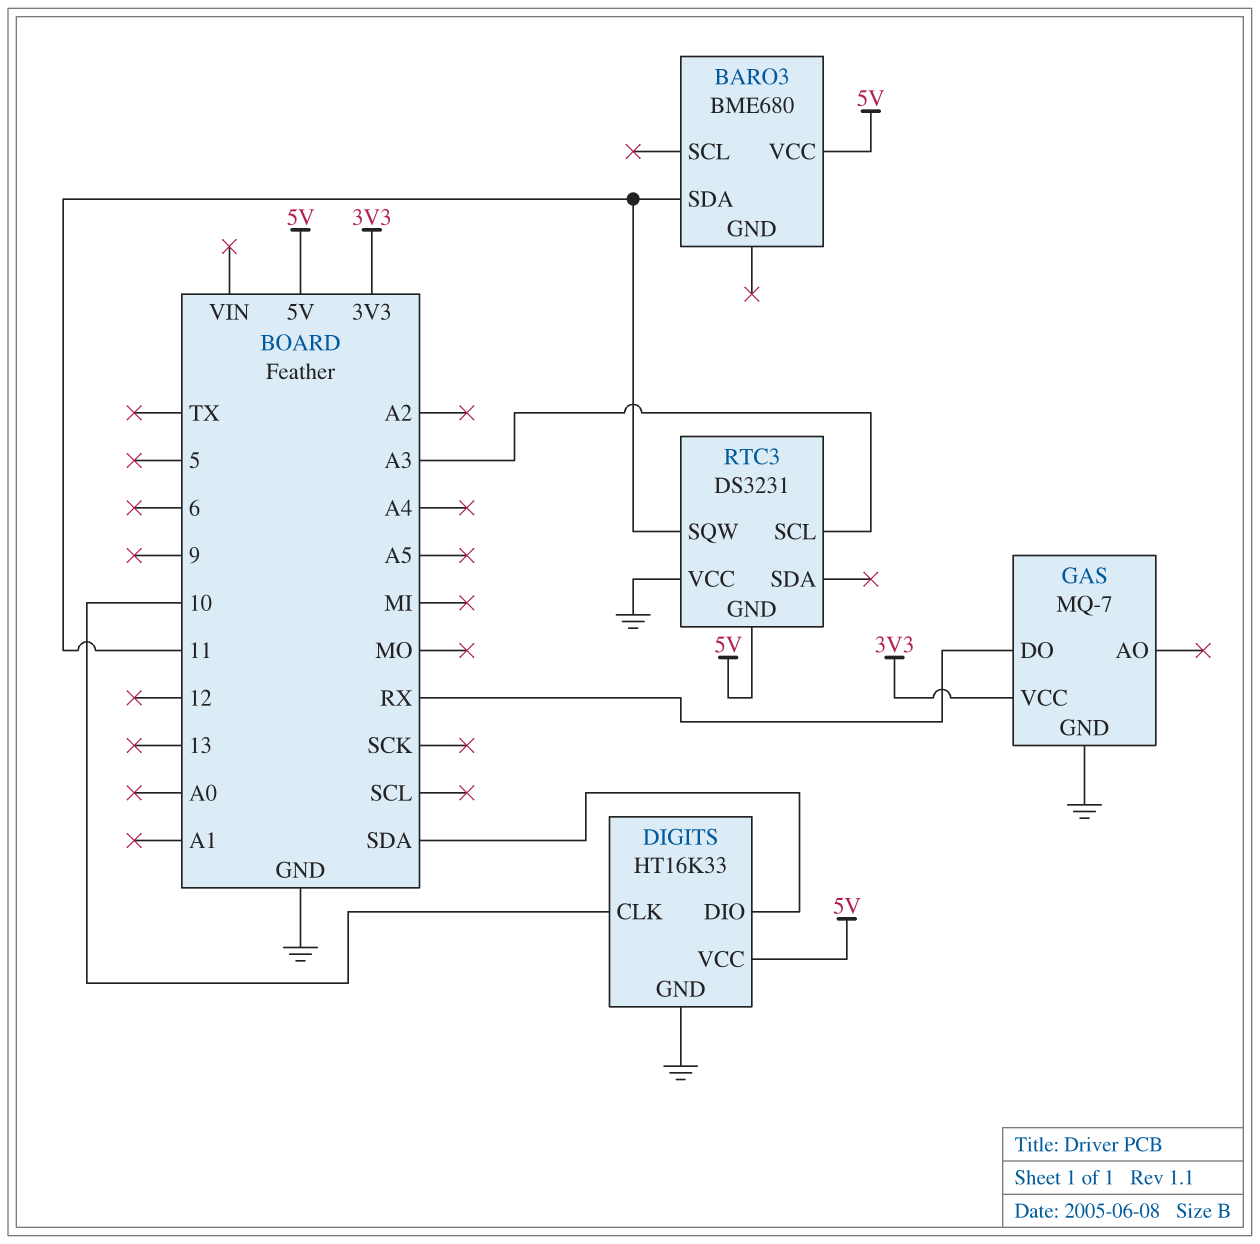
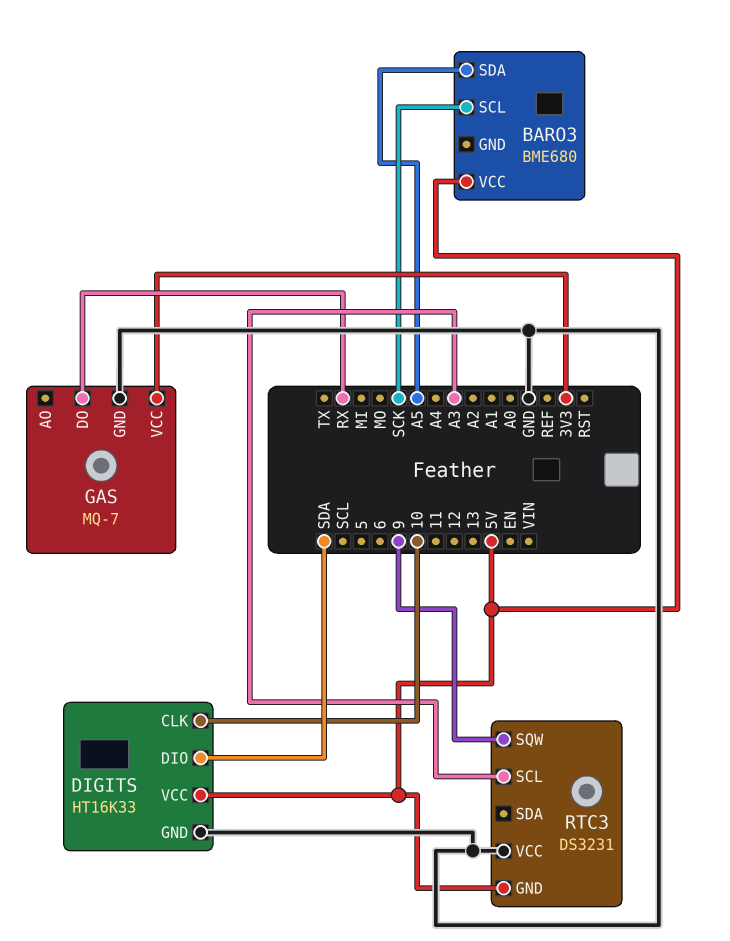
BARO3 pin SCL: none -> SCK
BARO3 pin SDA: 11 -> A5
RTC3 pin SQW: 11 -> 9

